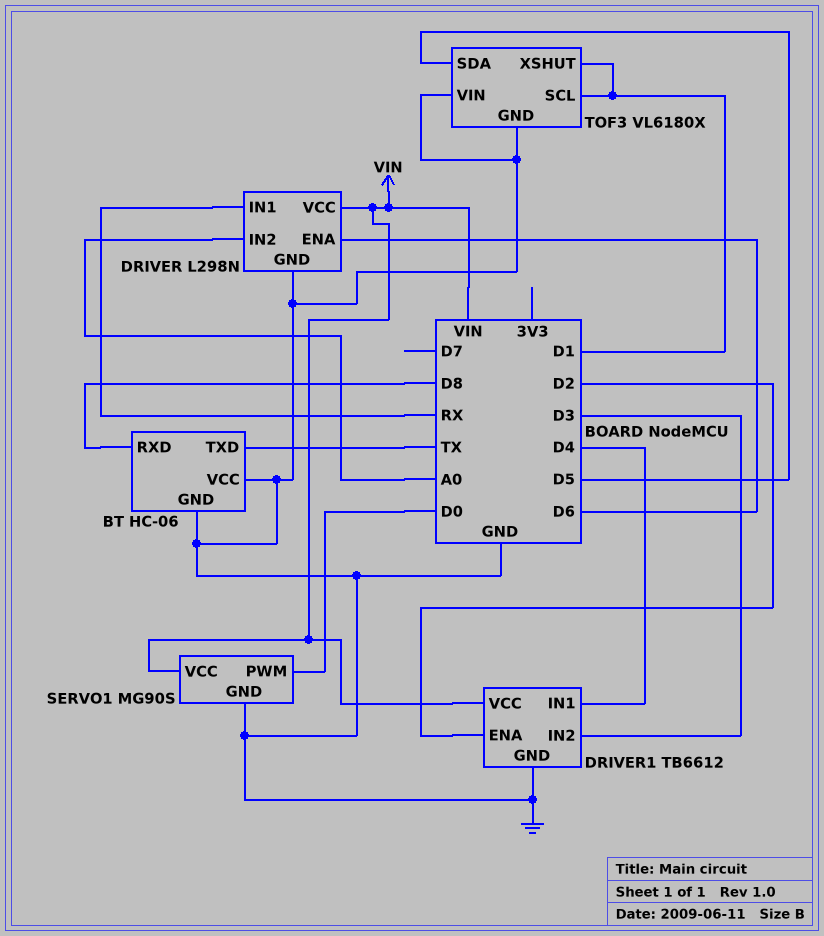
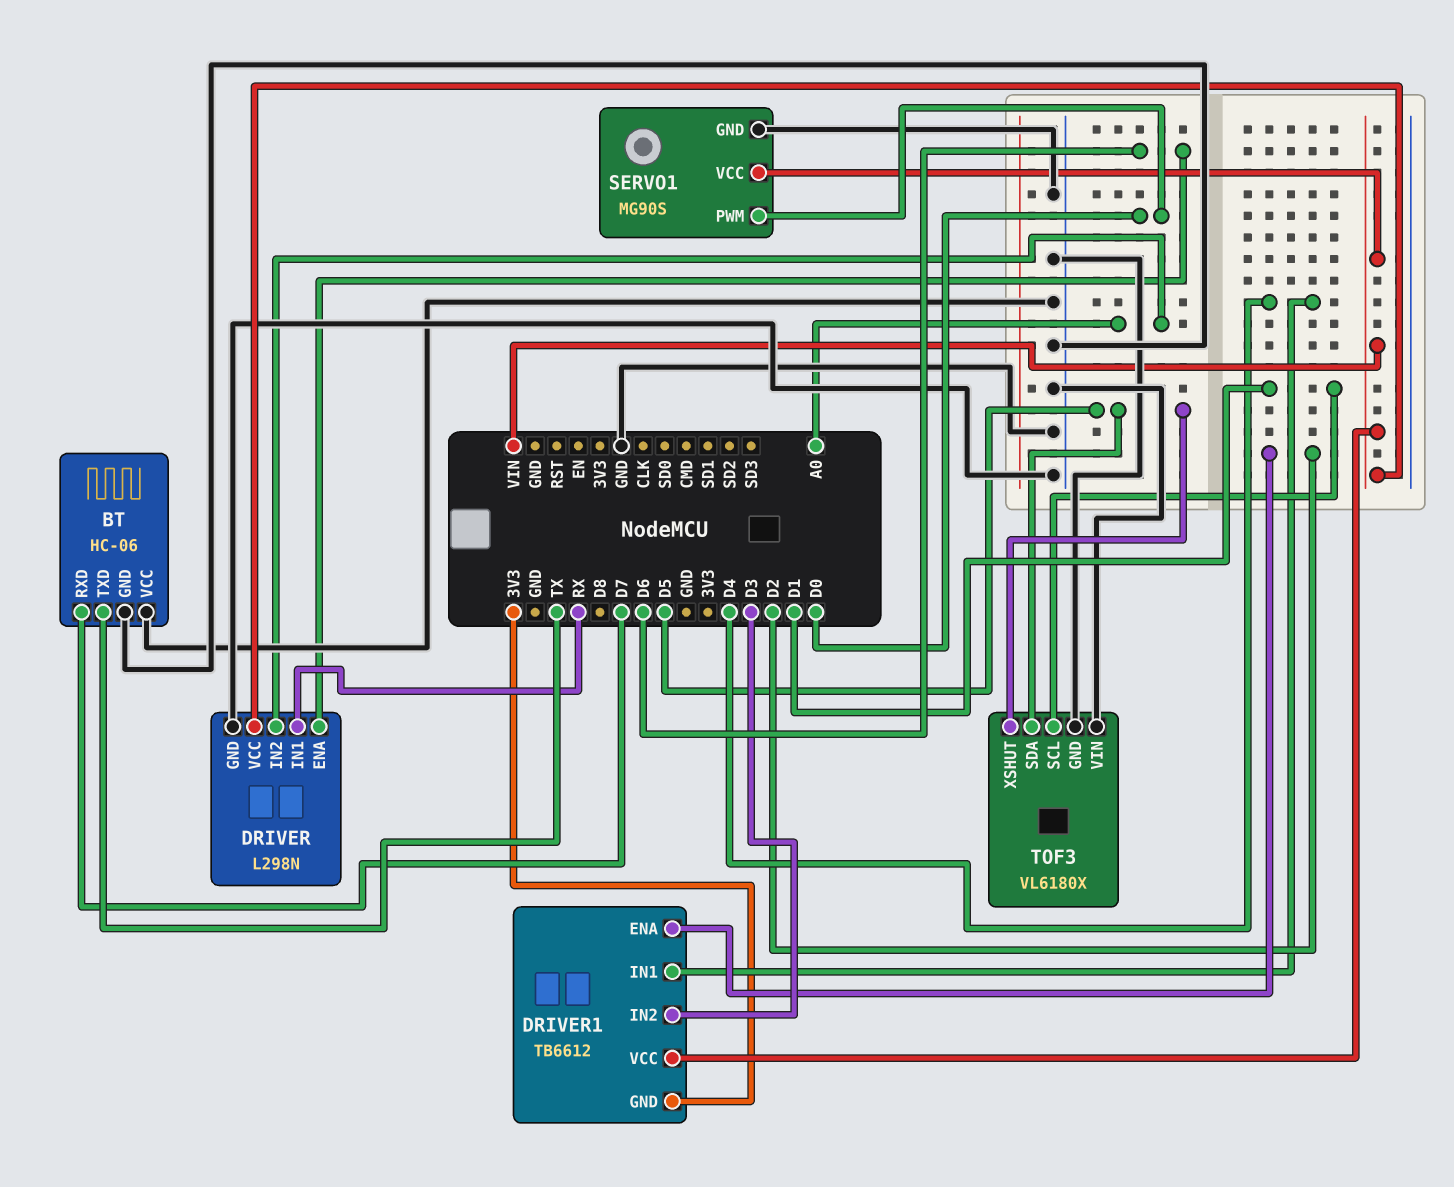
BT pin RXD: D8 -> D7
DRIVER1 pin GND: GND -> 3V3
TOF3 pin XSHUT: D1 -> D5

